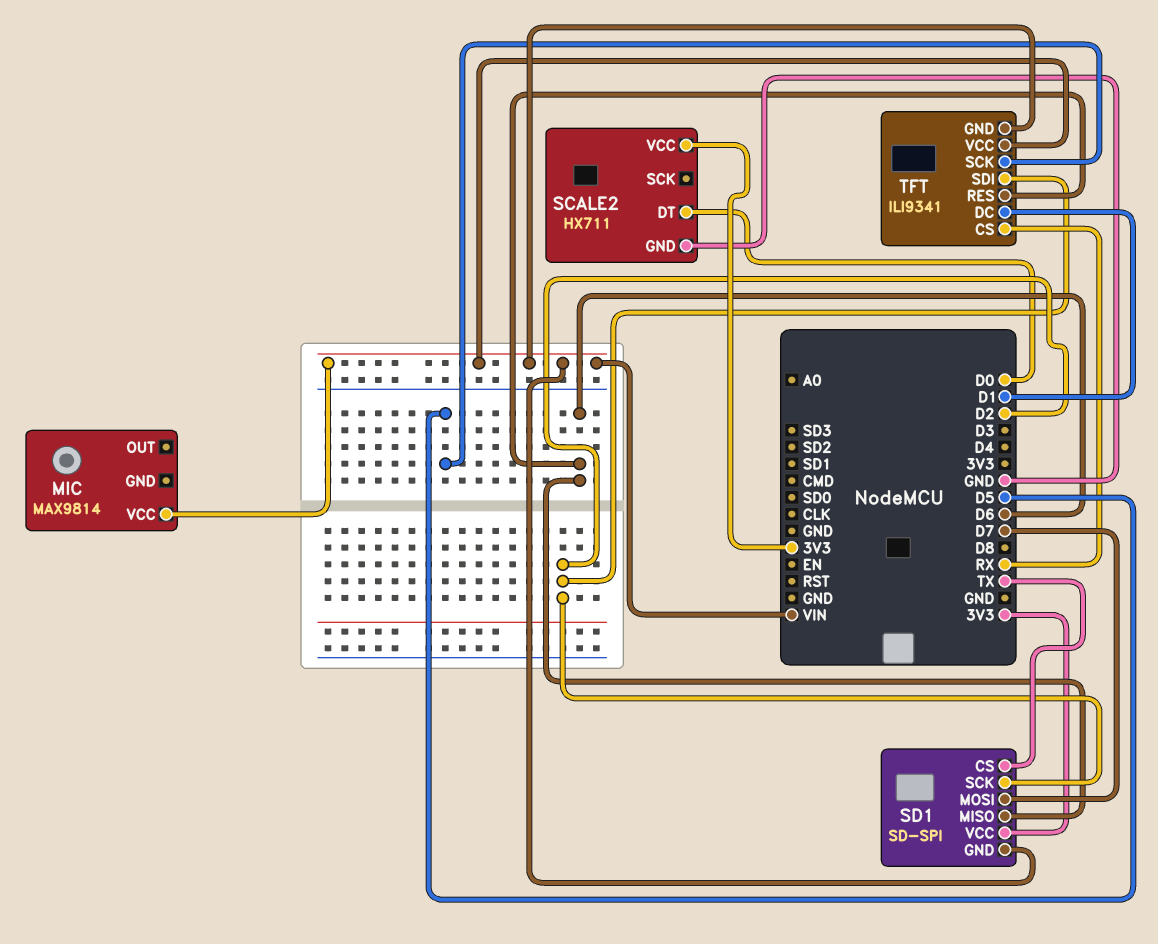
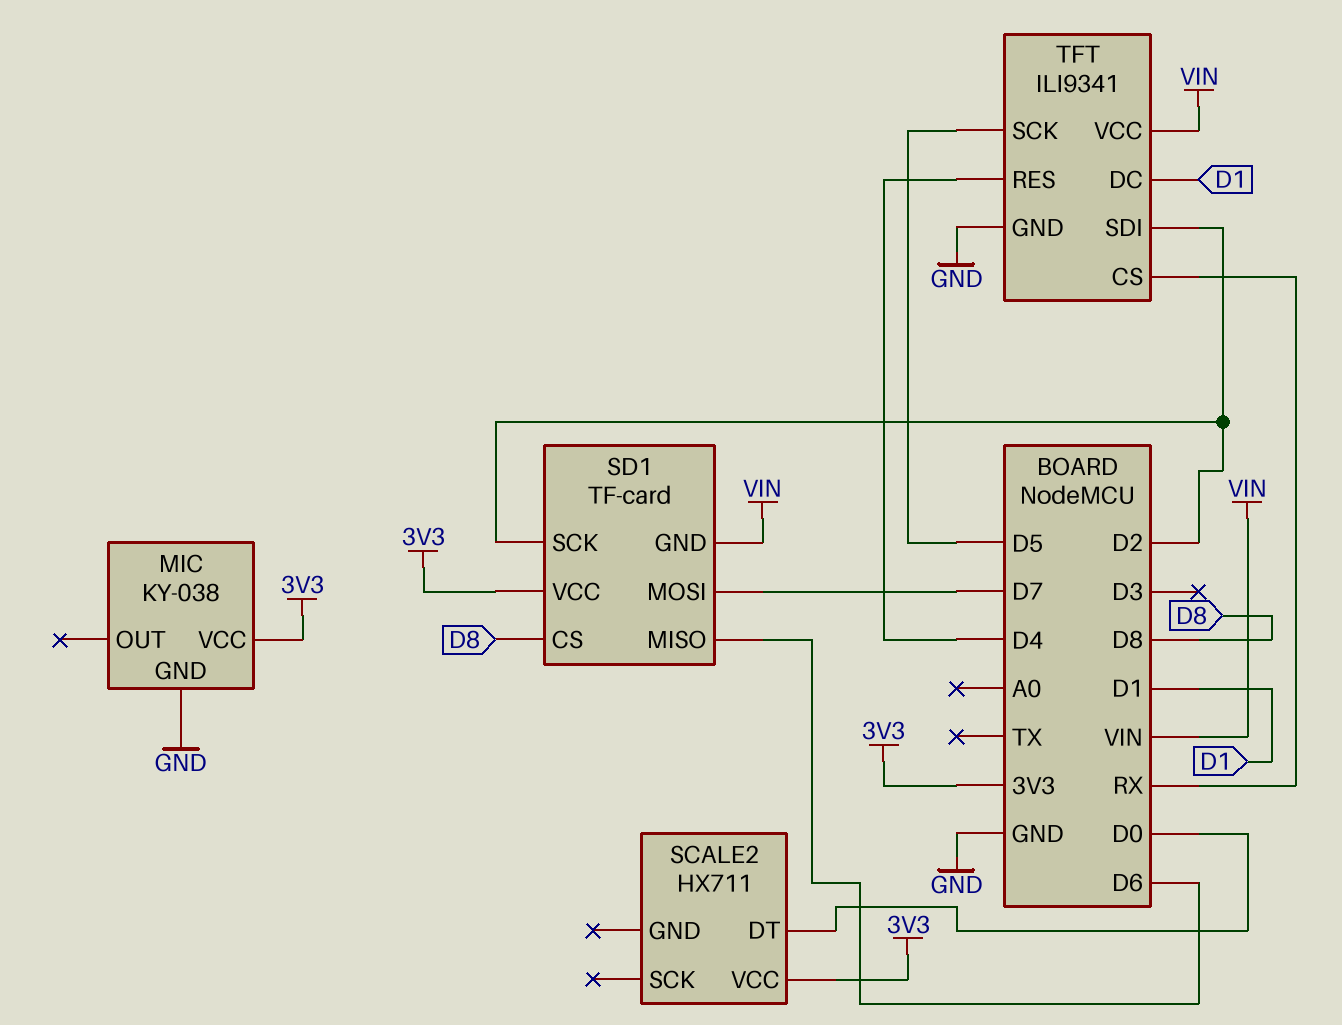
MIC: MAX9814 -> KY-038
MIC pin GND: none -> GND
MIC pin VCC: VIN -> 3V3
SCALE2 pin GND: GND -> none
SD1: SD-SPI -> TF-card
SD1 pin CS: TX -> D8
TFT pin GND: VIN -> GND
TFT pin RES: D6 -> D4

